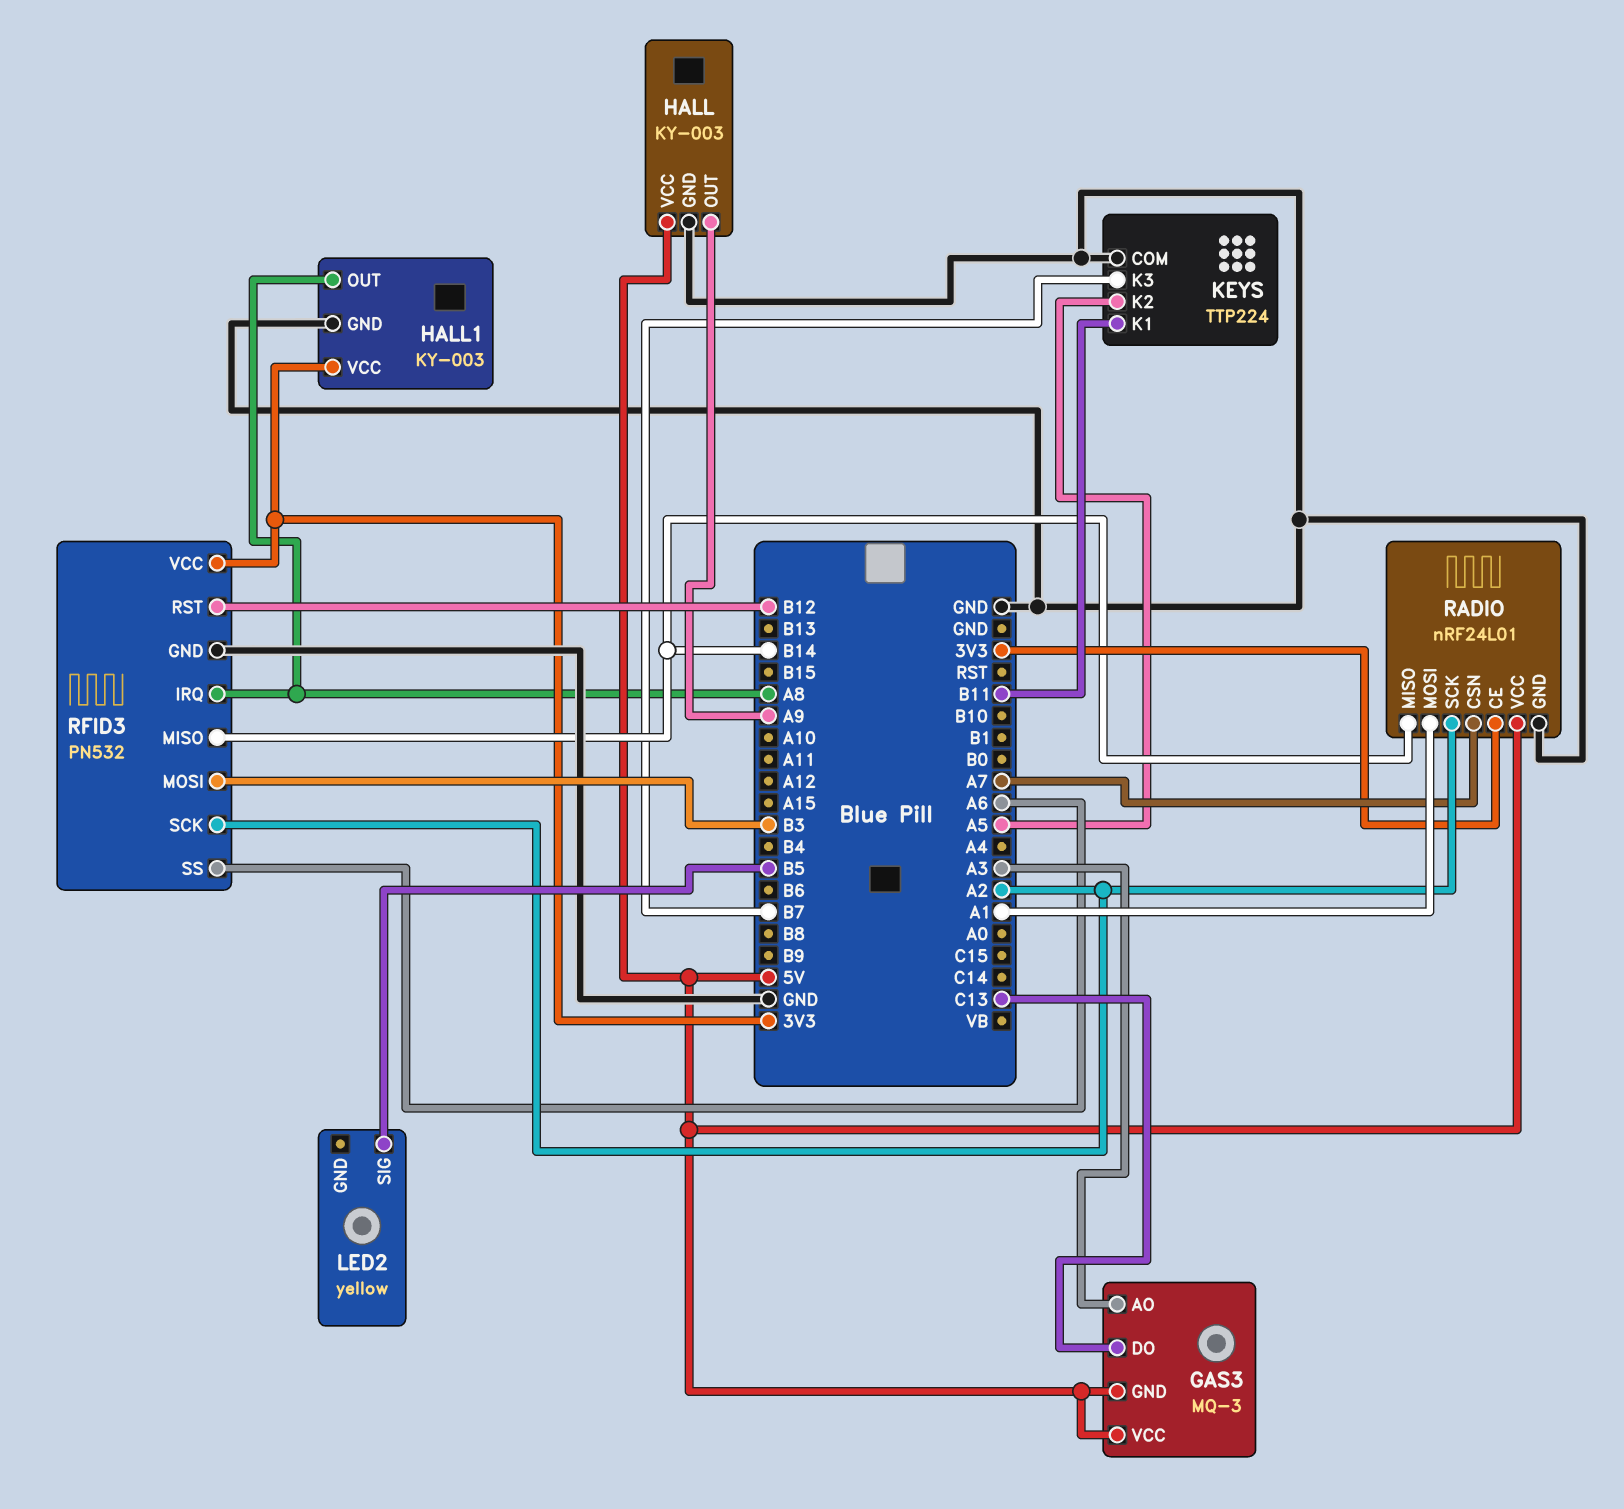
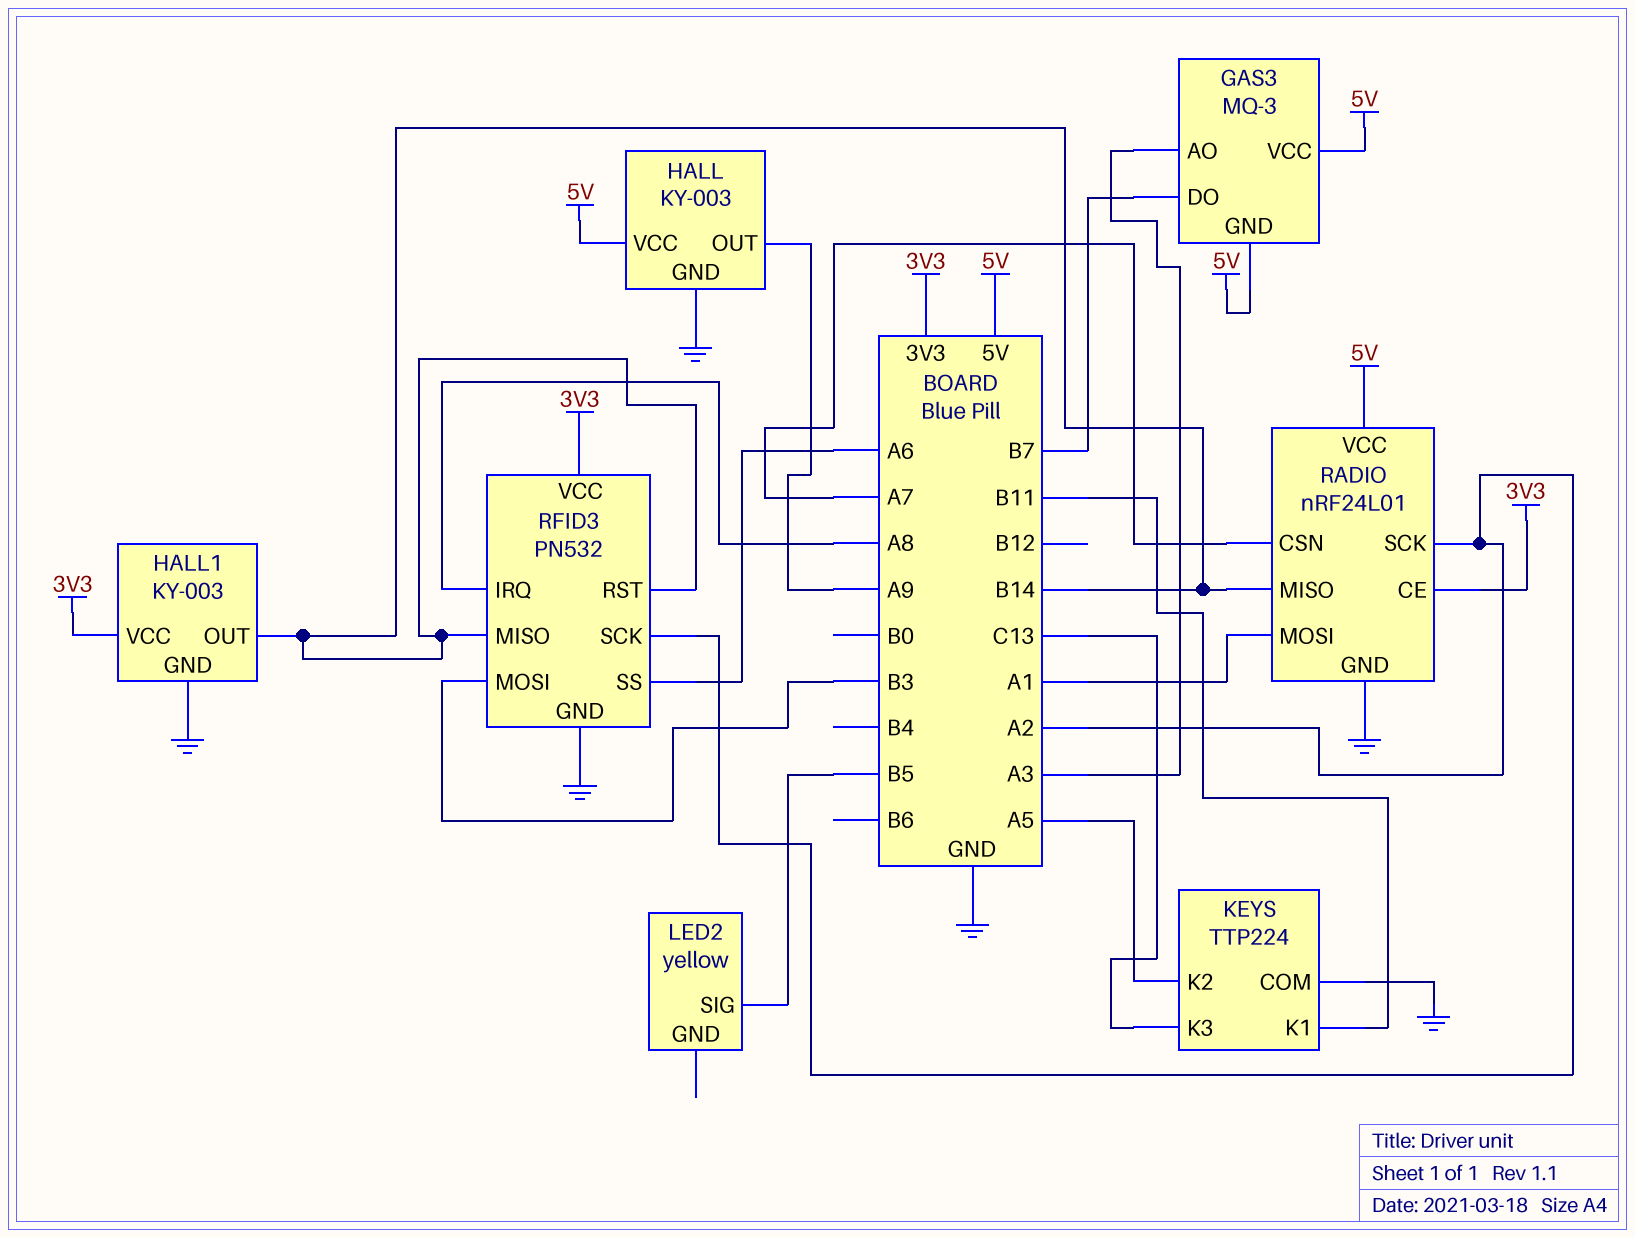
GAS3 pin DO: C13 -> B7
HALL1 pin OUT: A8 -> B14
KEYS pin K3: B7 -> C13
RFID3 pin RST: B12 -> B14

